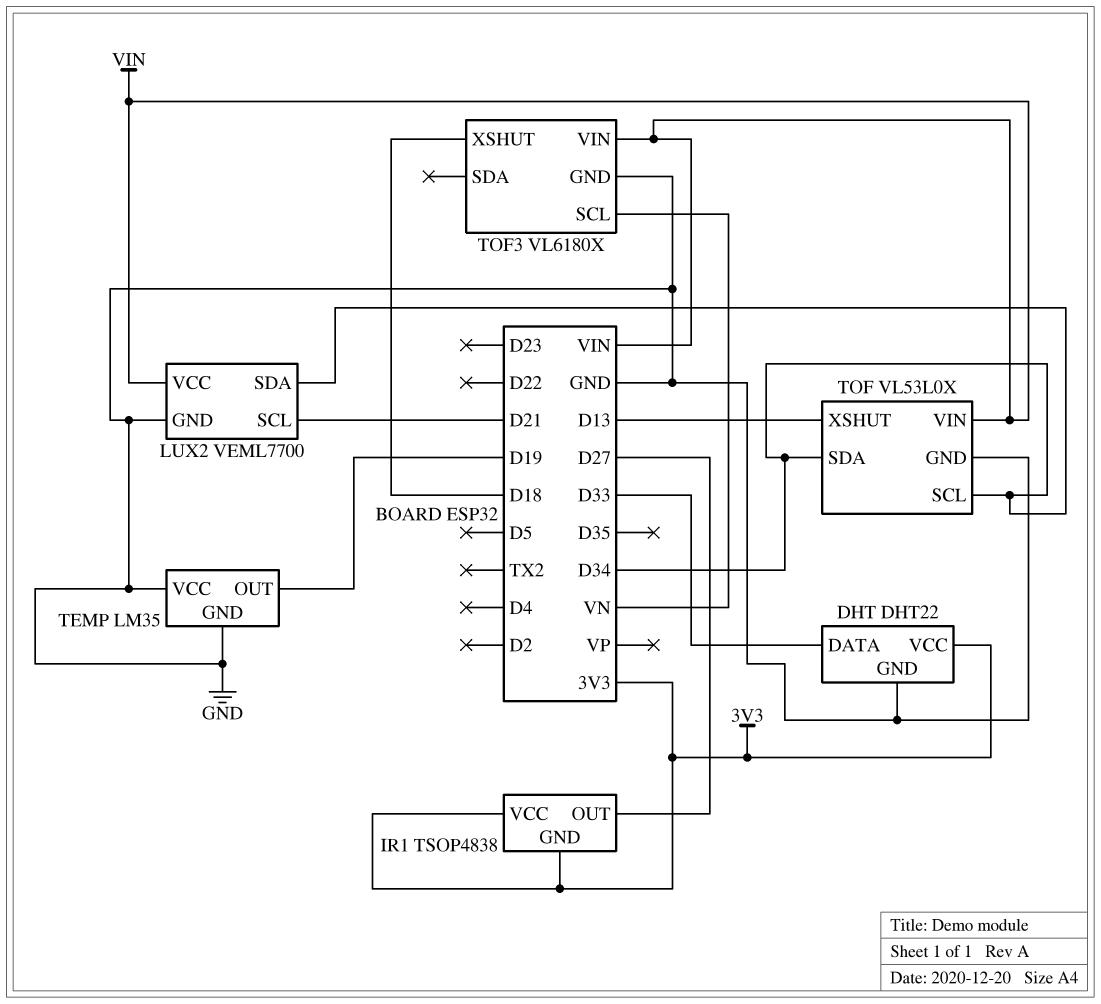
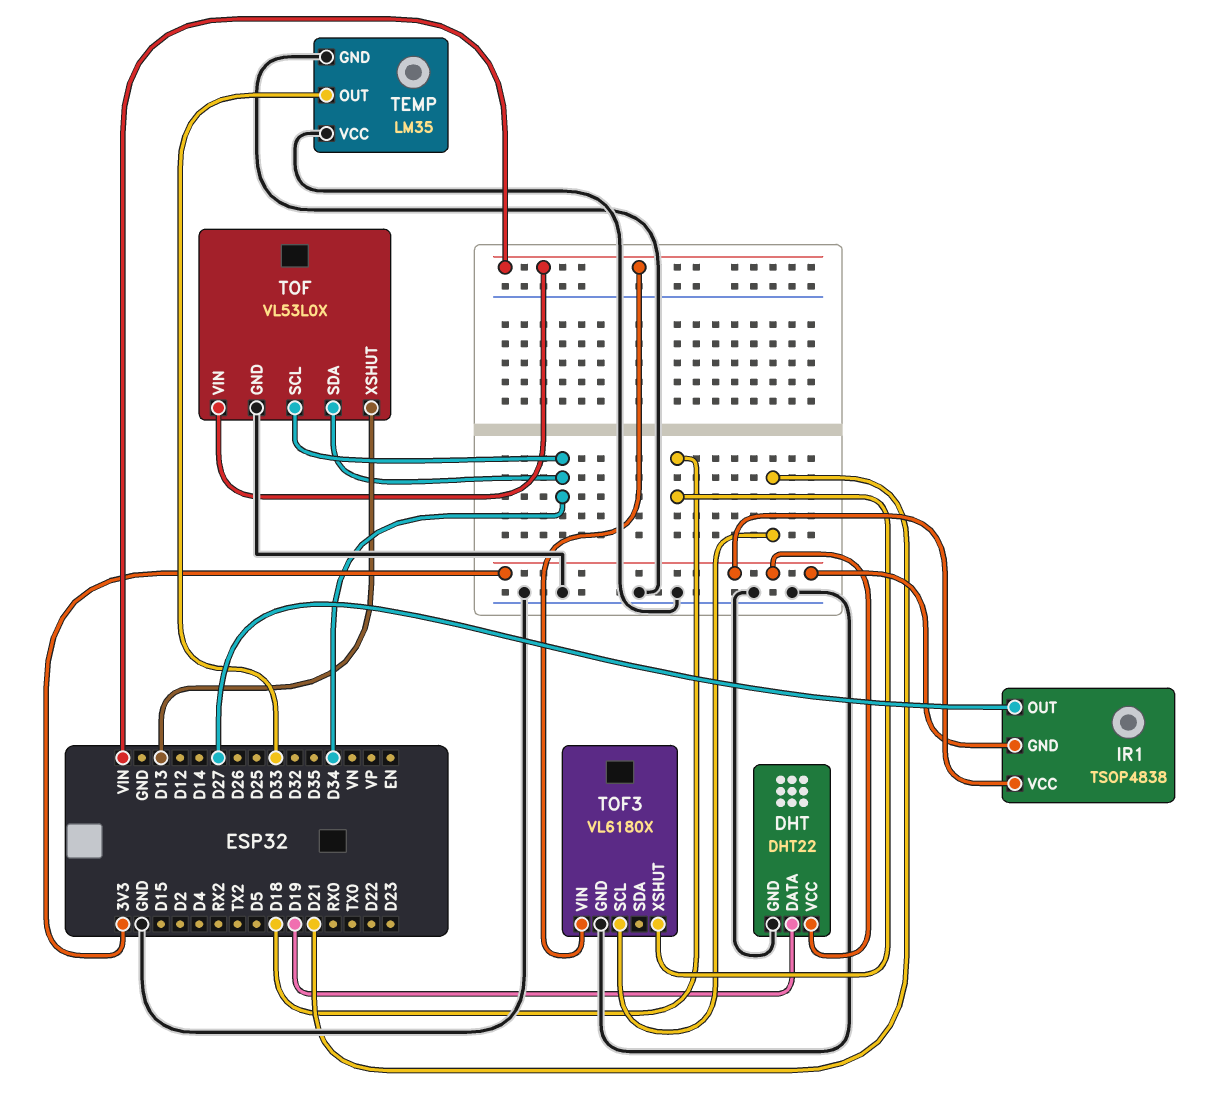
DHT pin DATA: D33 -> D19
LUX2: VEML7700 -> none
LUX2 pin GND: GND -> none
LUX2 pin SCL: D21 -> none
LUX2 pin SDA: D34 -> none
LUX2 pin VCC: VIN -> none
TEMP pin OUT: D19 -> D33
TOF3 pin SCL: VN -> D21

